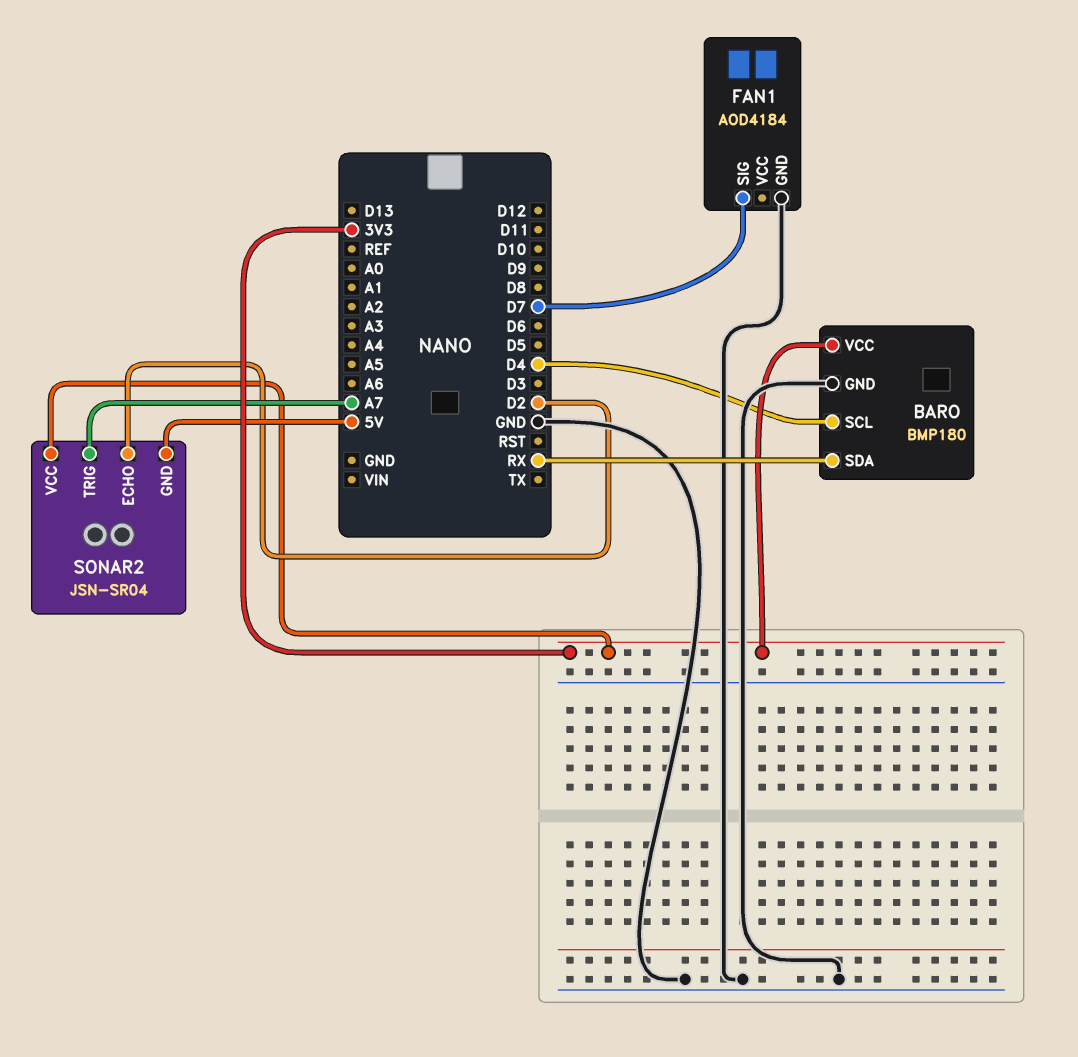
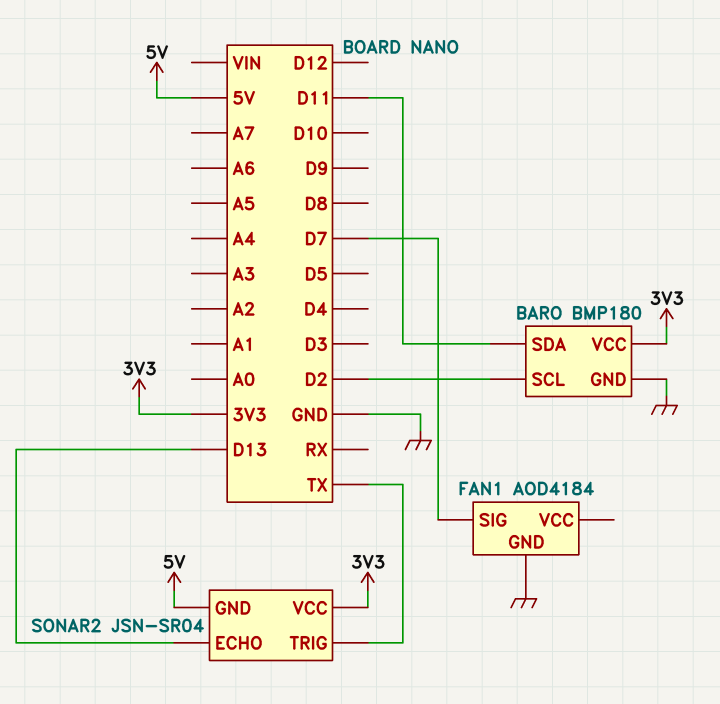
BARO pin SCL: D4 -> D2
BARO pin SDA: RX -> D11
SONAR2 pin ECHO: D2 -> D13
SONAR2 pin TRIG: A7 -> TX

